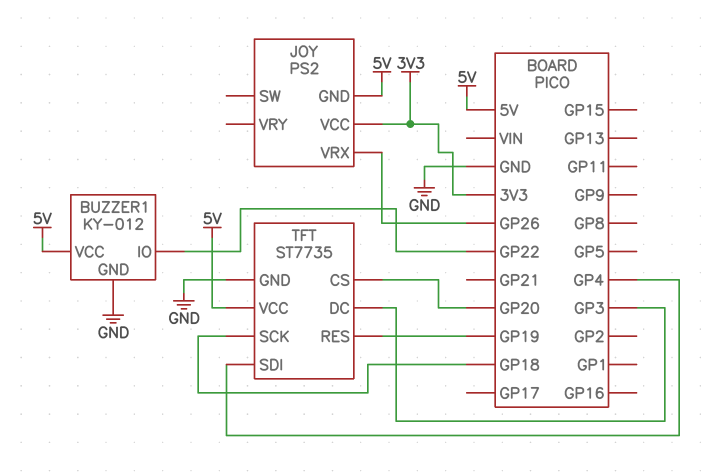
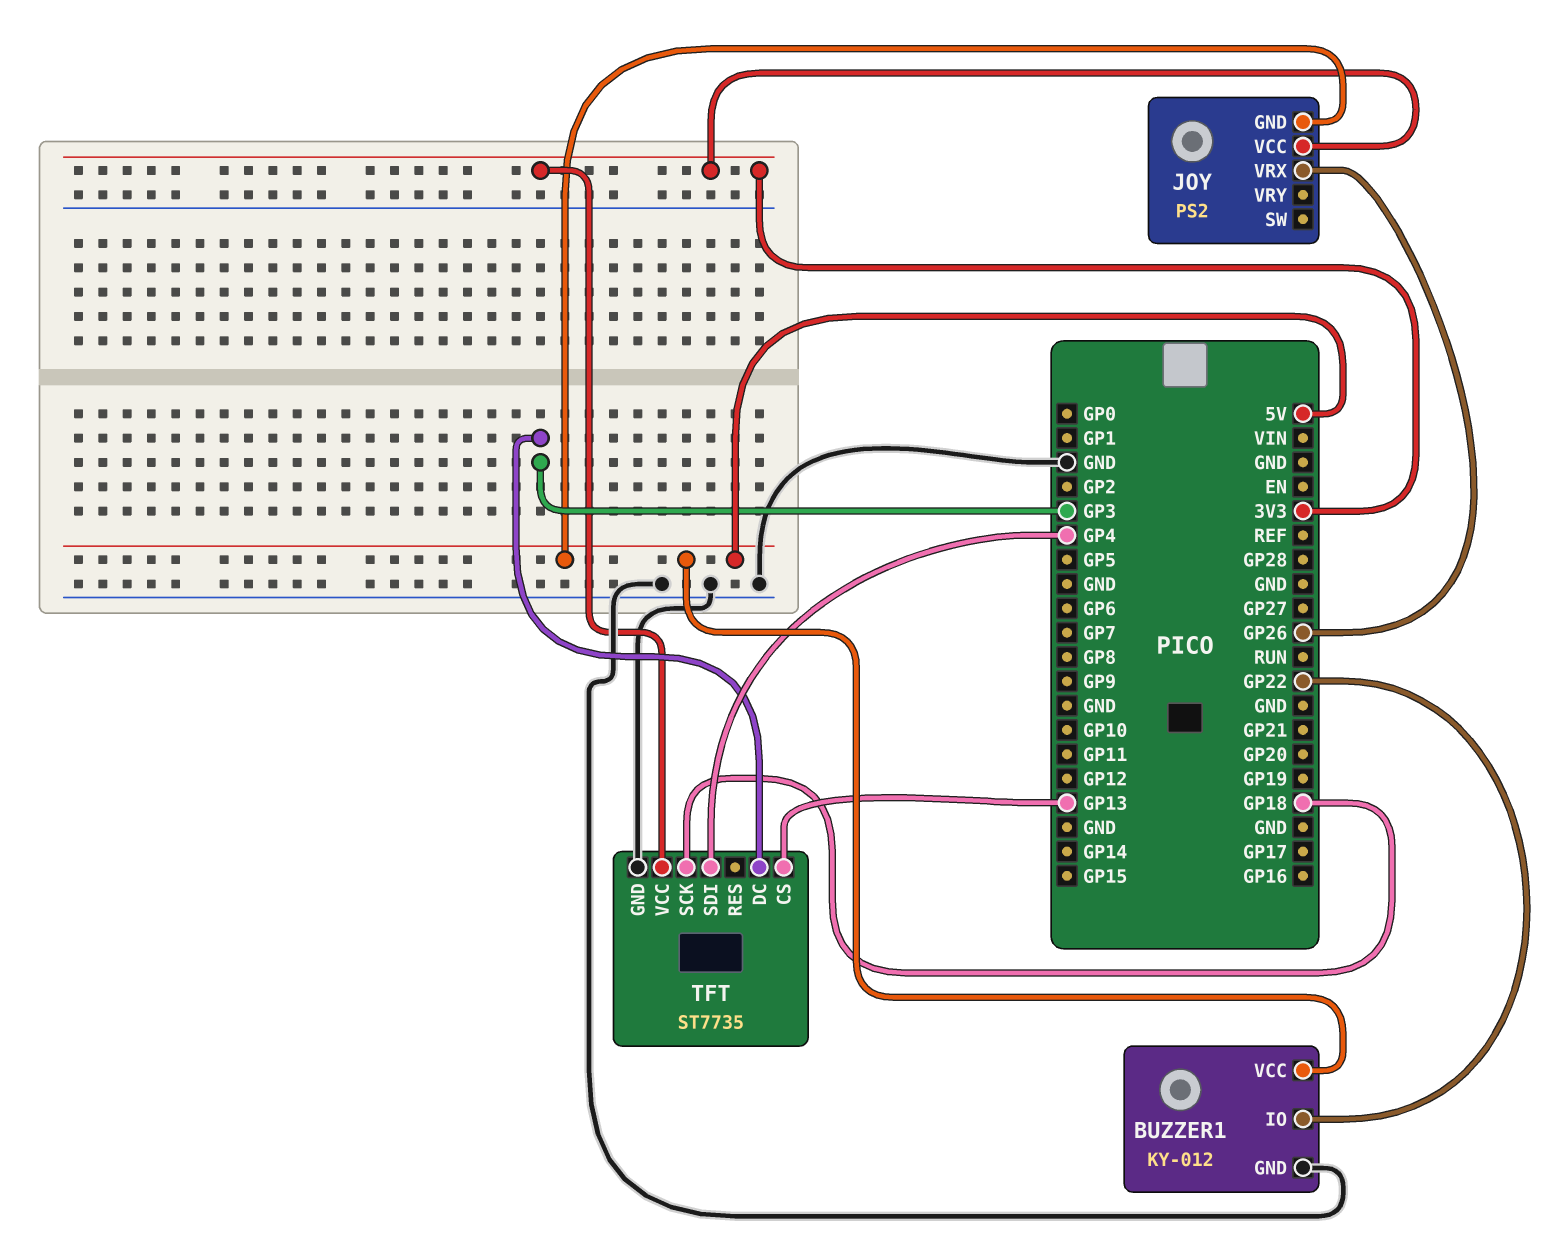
TFT pin CS: GP20 -> GP13
TFT pin RES: GP19 -> none
TFT pin VCC: 5V -> 3V3

